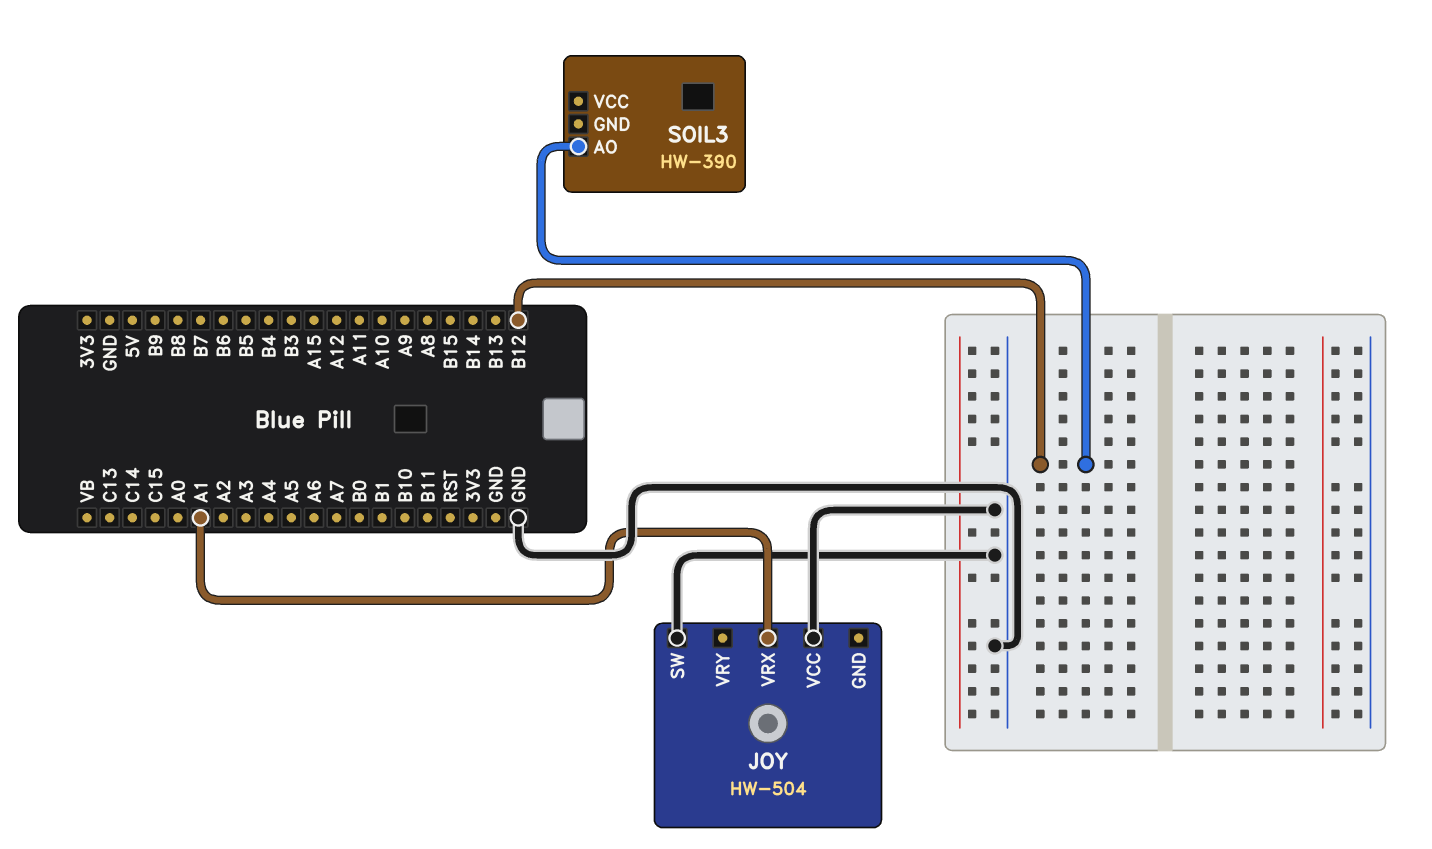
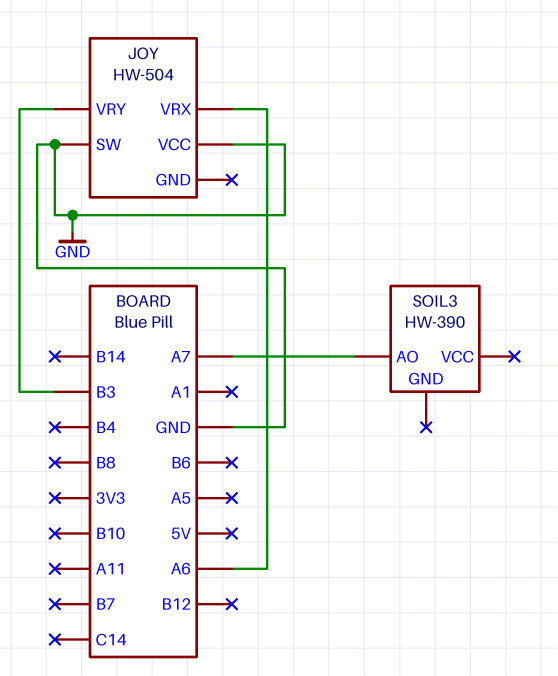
JOY pin VRX: A1 -> A6
JOY pin VRY: none -> B3
SOIL3 pin AO: B12 -> A7

